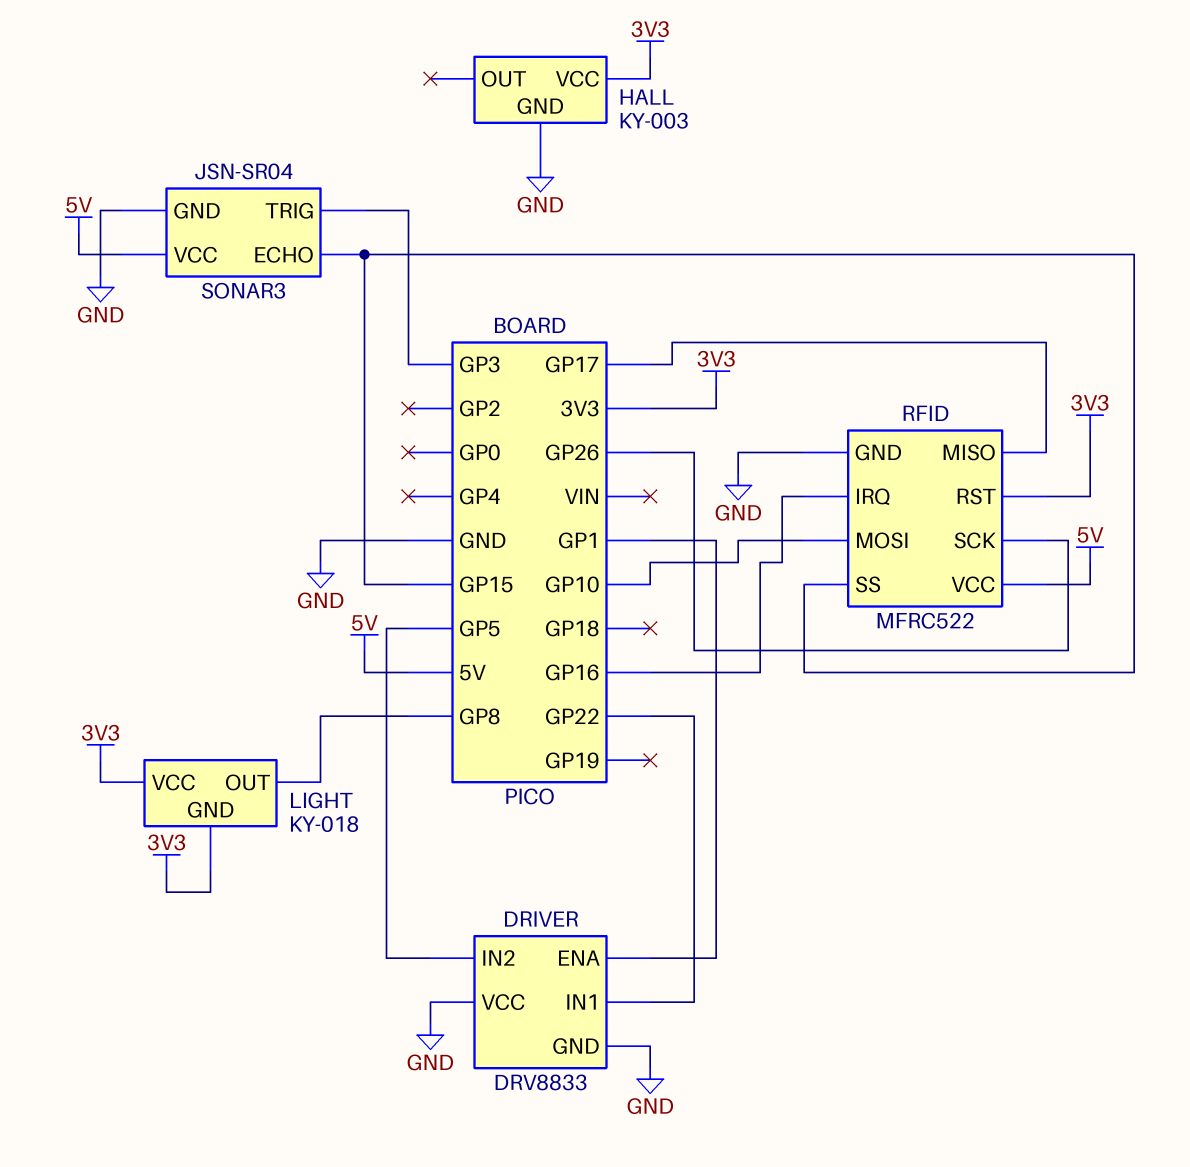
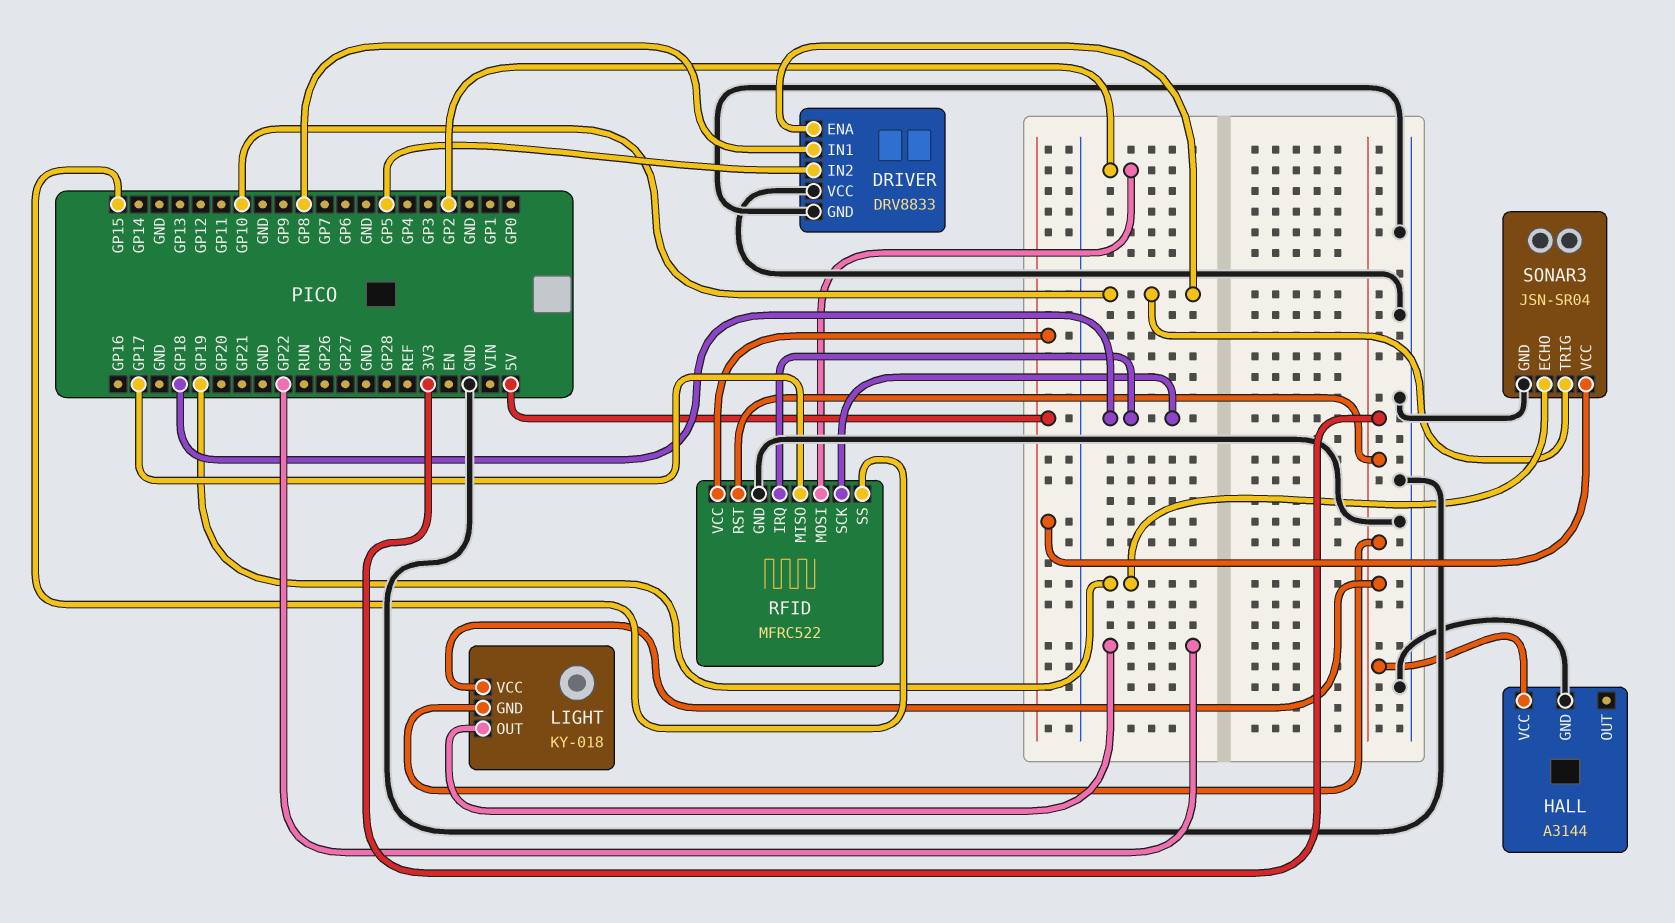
DRIVER pin ENA: GP1 -> GP10
DRIVER pin IN1: GP22 -> GP8
HALL: KY-003 -> A3144
LIGHT pin OUT: GP8 -> GP22
RFID pin IRQ: GP16 -> GP18
RFID pin MOSI: GP10 -> GP2
RFID pin SCK: GP26 -> GP18
SONAR3 pin ECHO: GP15 -> GP19
SONAR3 pin TRIG: GP3 -> GP10

